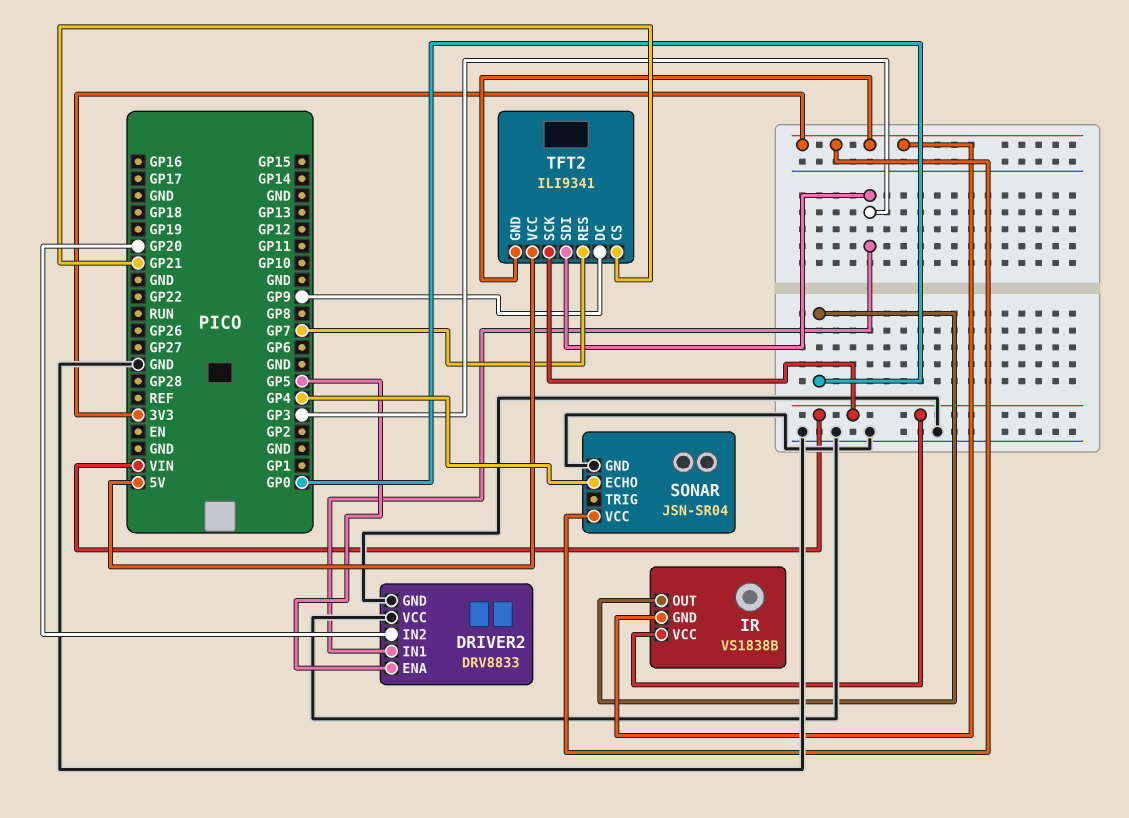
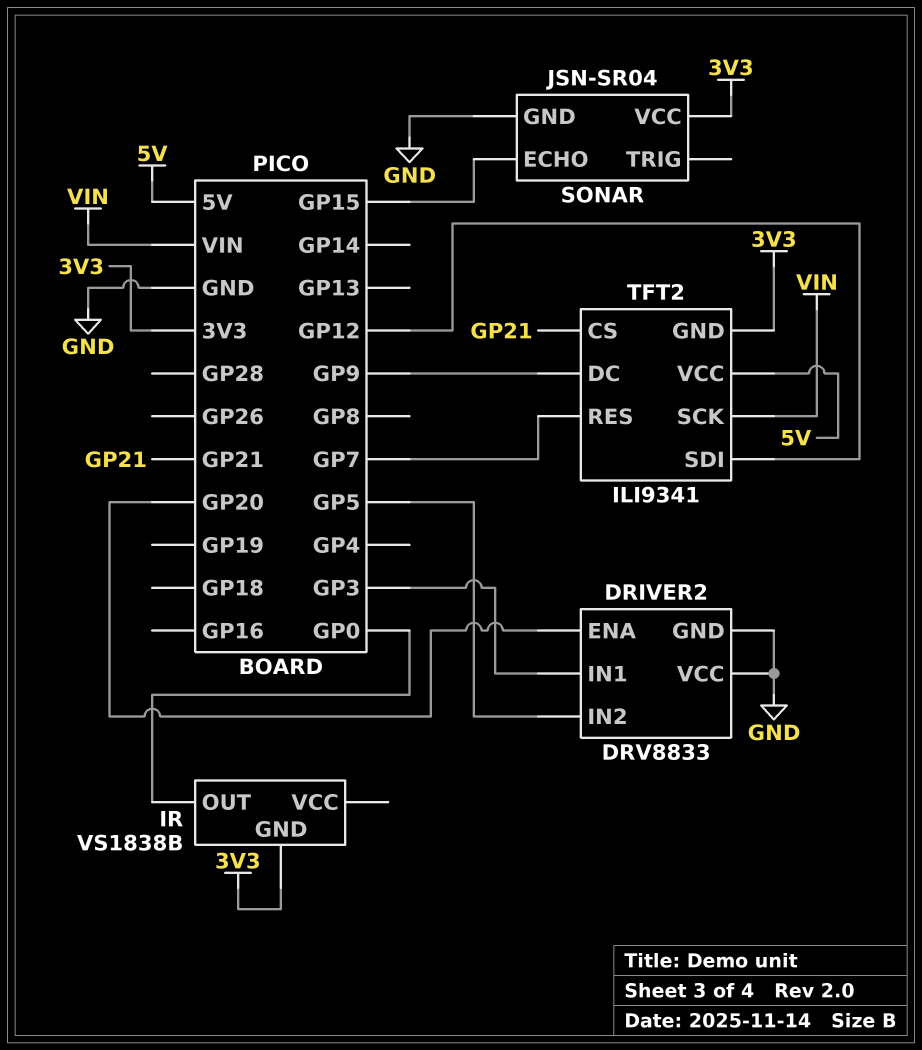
DRIVER2 pin ENA: GP5 -> GP20
DRIVER2 pin IN2: GP20 -> GP5
IR pin VCC: VIN -> none
SONAR pin ECHO: GP4 -> GP15
TFT2 pin SDI: GP3 -> GP12

